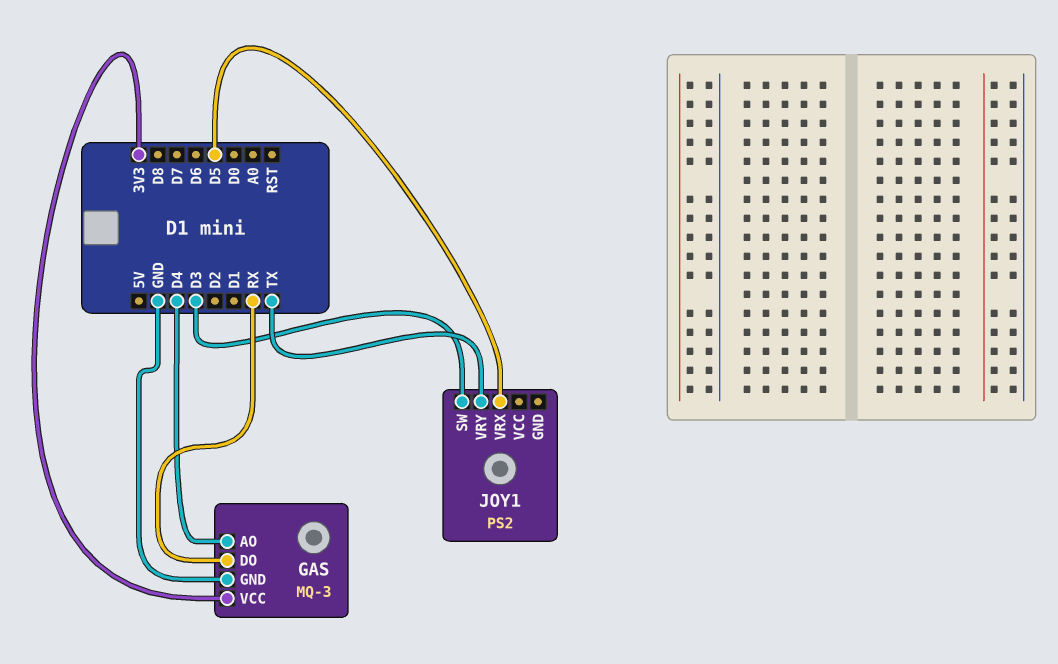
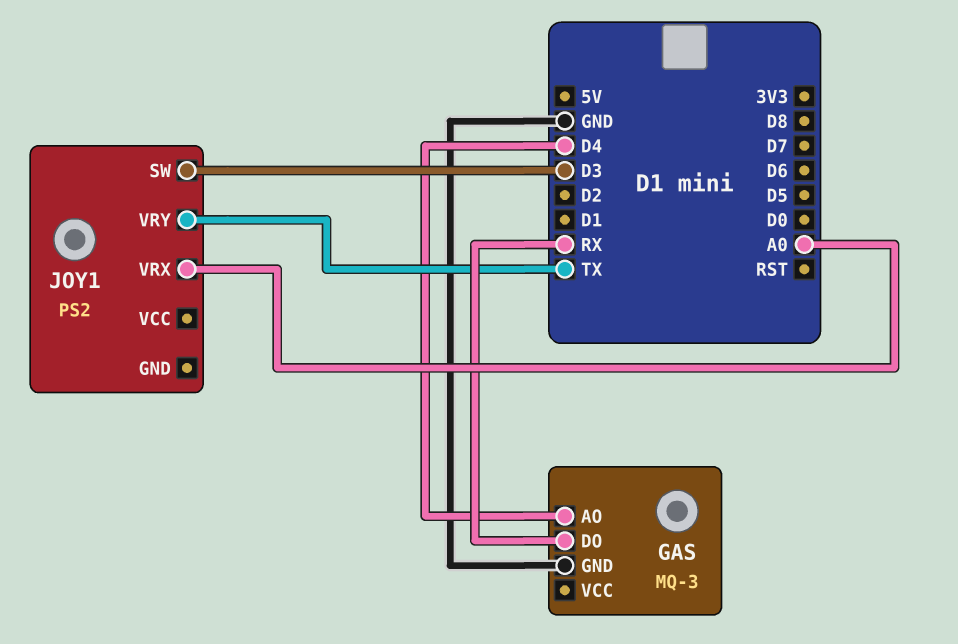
GAS pin VCC: 3V3 -> none
JOY1 pin VRX: D5 -> A0

